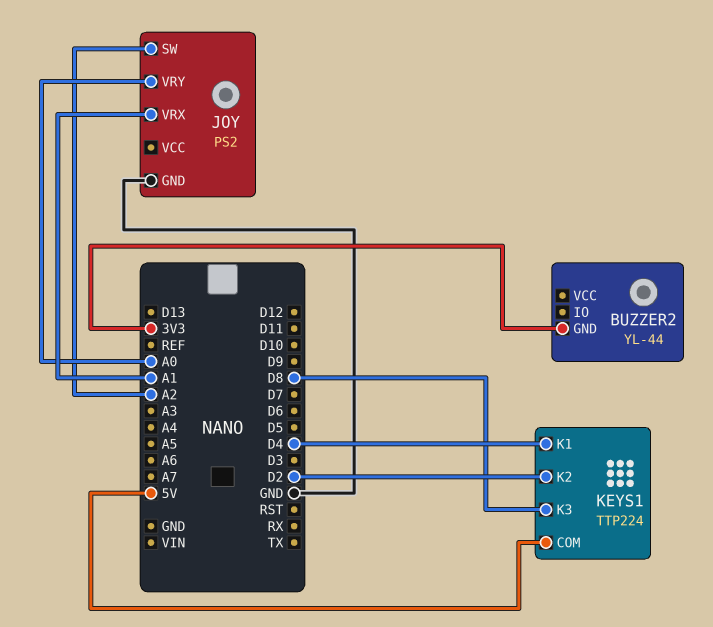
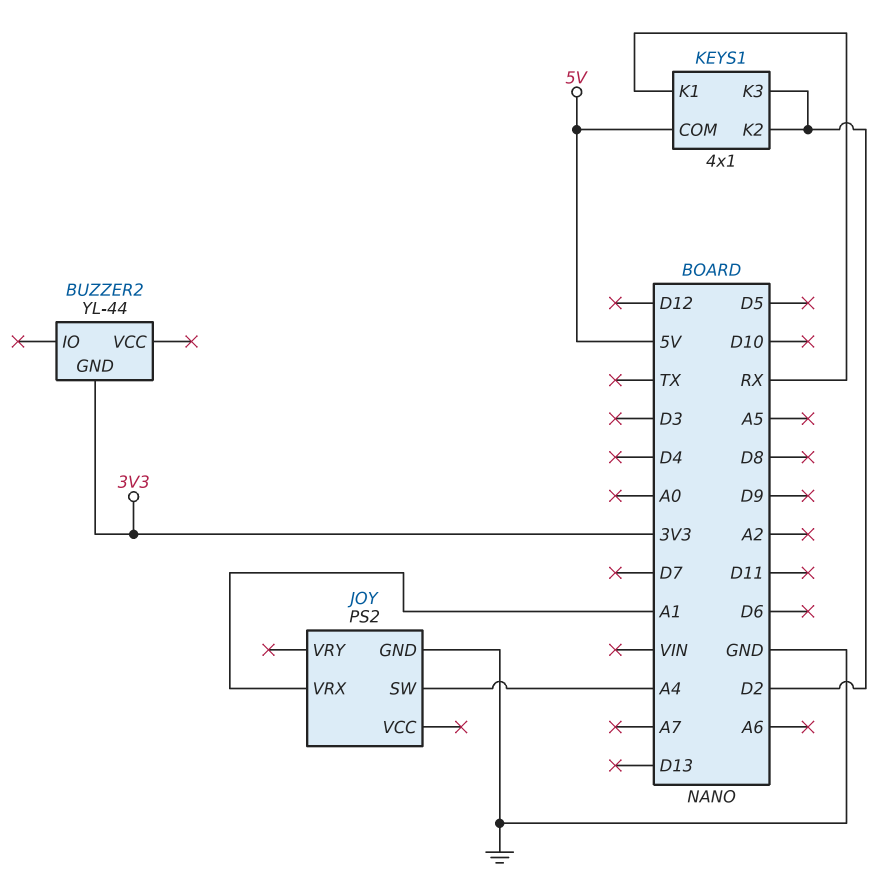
JOY pin SW: A2 -> A4
JOY pin VRY: A0 -> none
KEYS1: TTP224 -> 4x1
KEYS1 pin K1: D4 -> RX
KEYS1 pin K3: D8 -> D2

